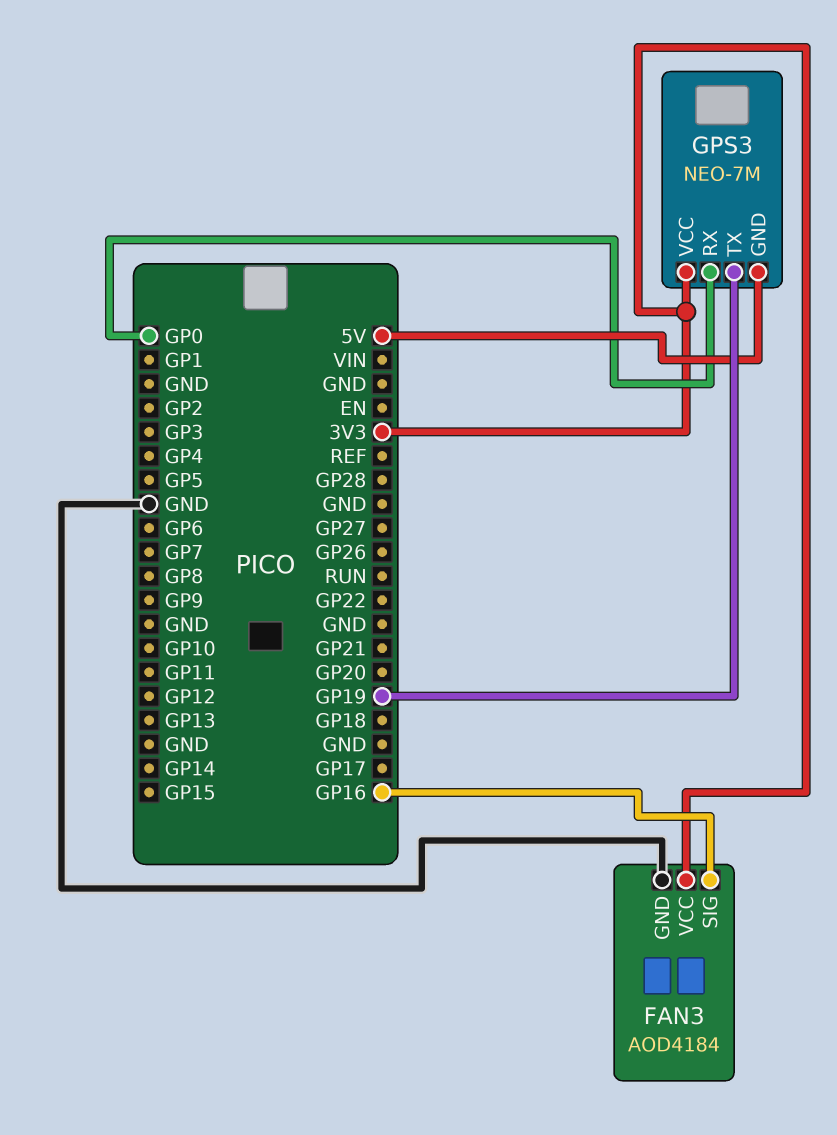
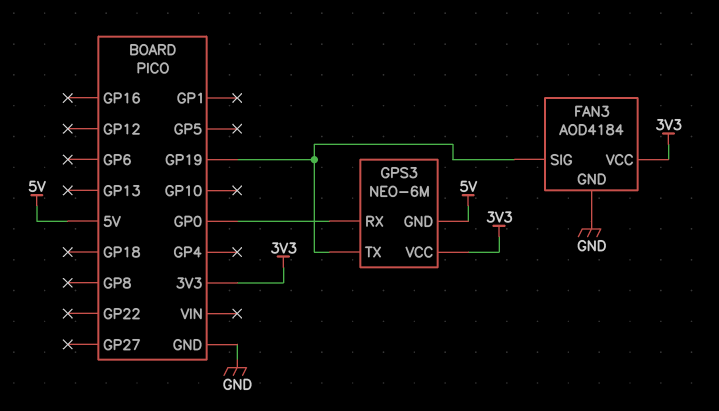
FAN3 pin SIG: GP16 -> GP19
GPS3: NEO-7M -> NEO-6M

